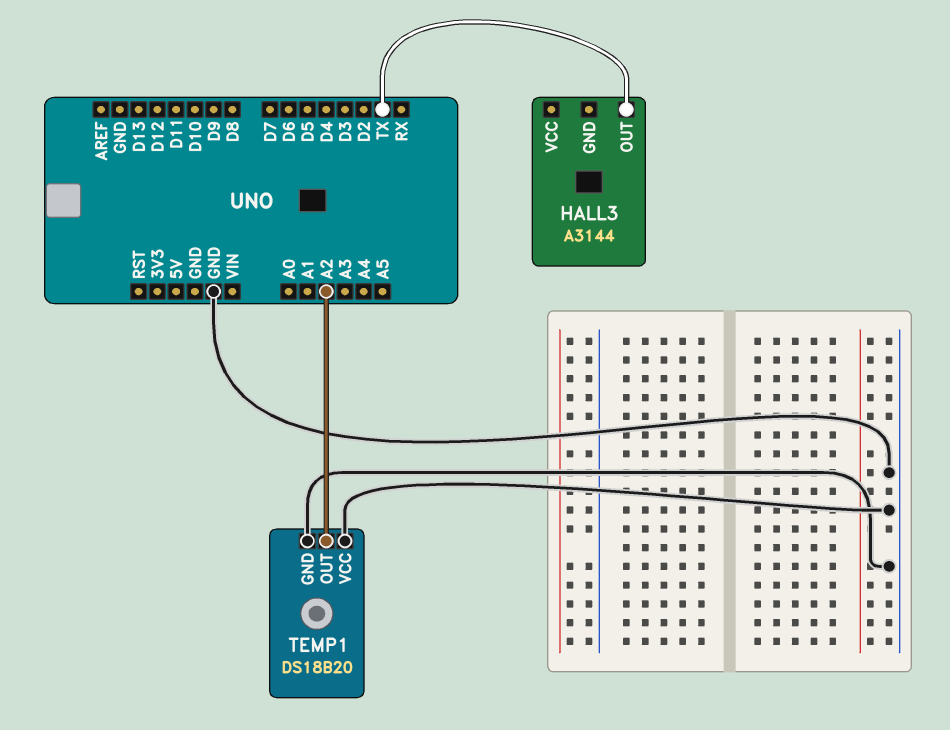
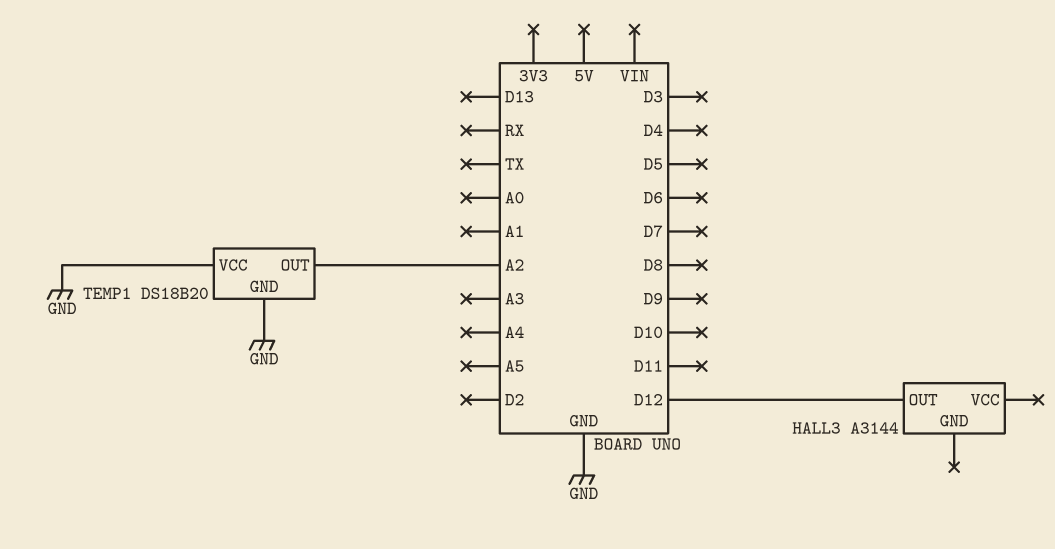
HALL3 pin OUT: TX -> D12

